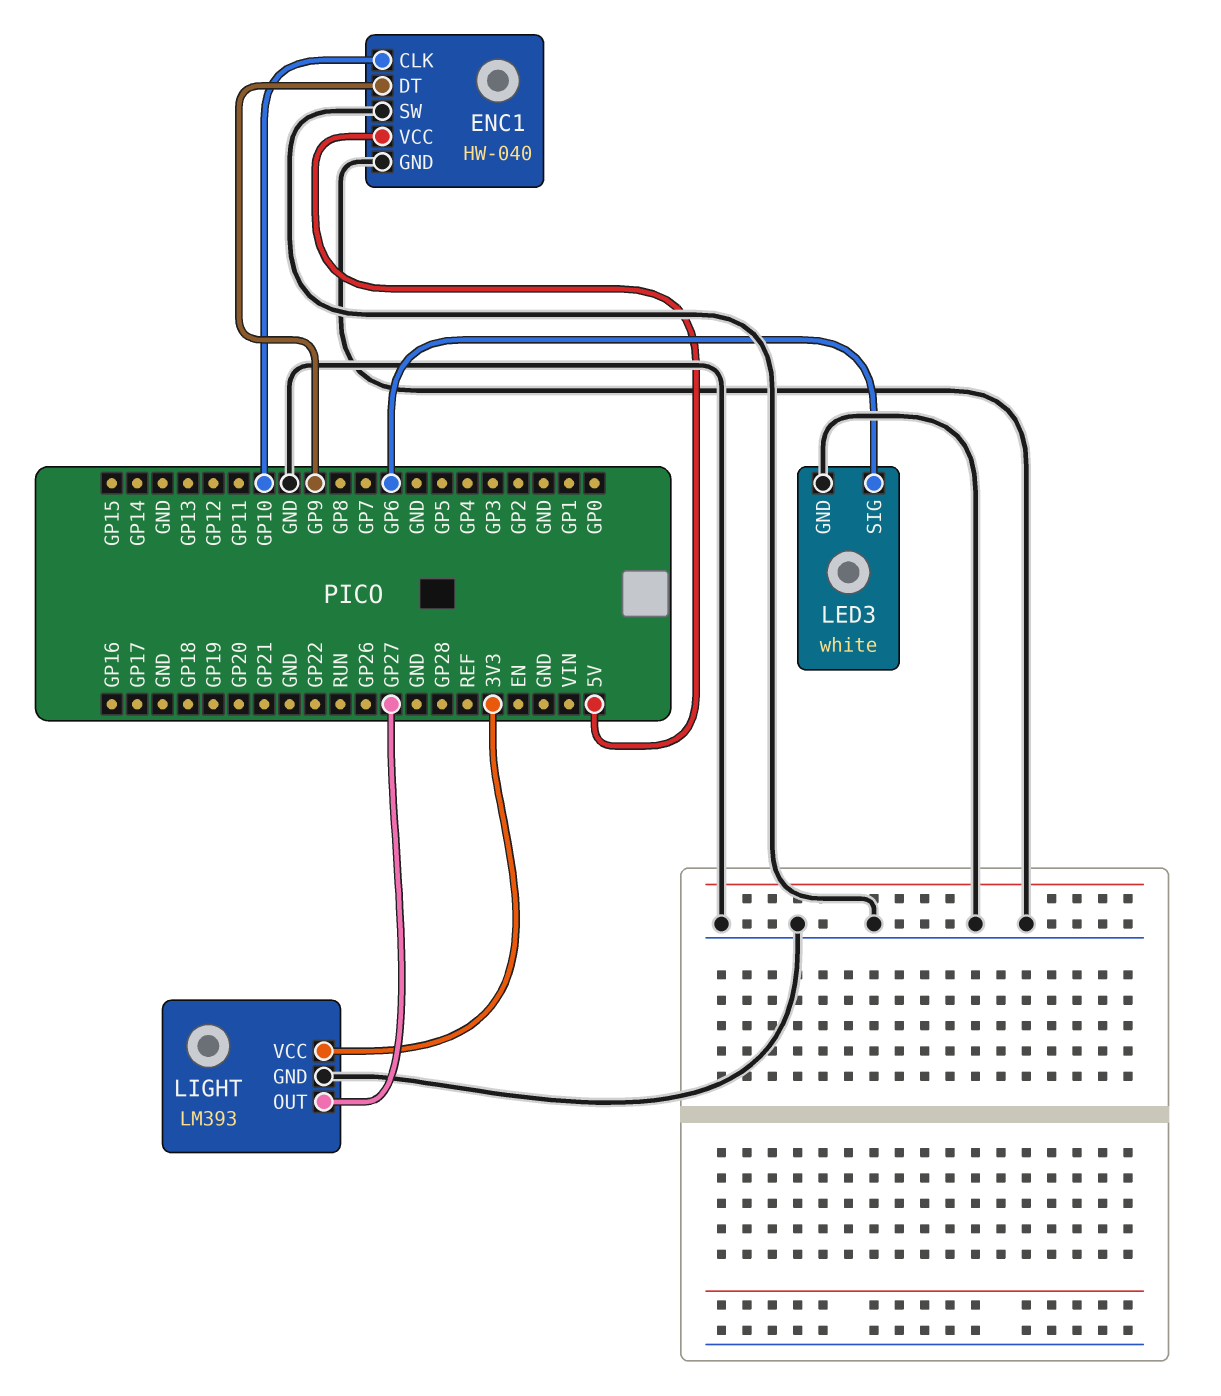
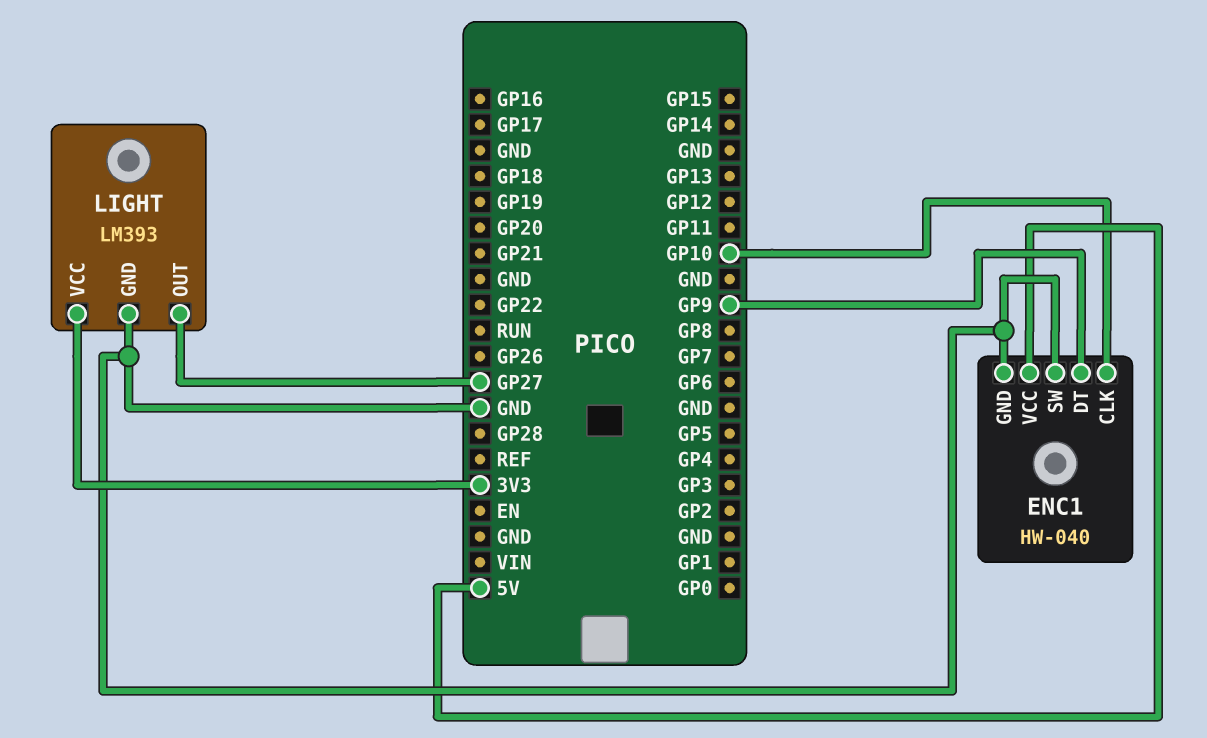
LED3: white -> none
LED3 pin GND: GND -> none
LED3 pin SIG: GP6 -> none

